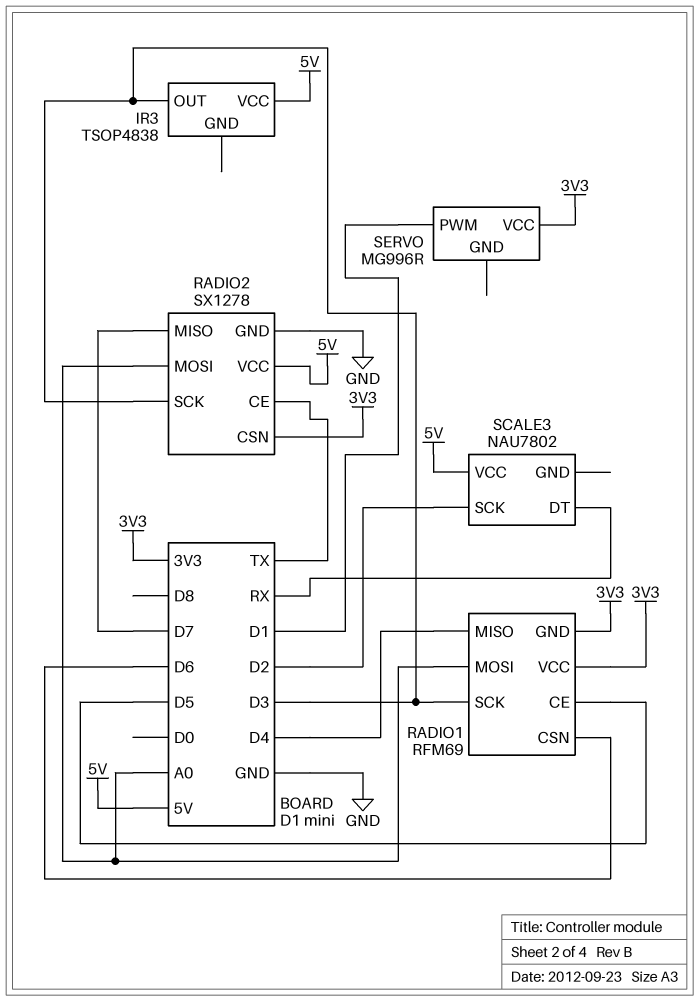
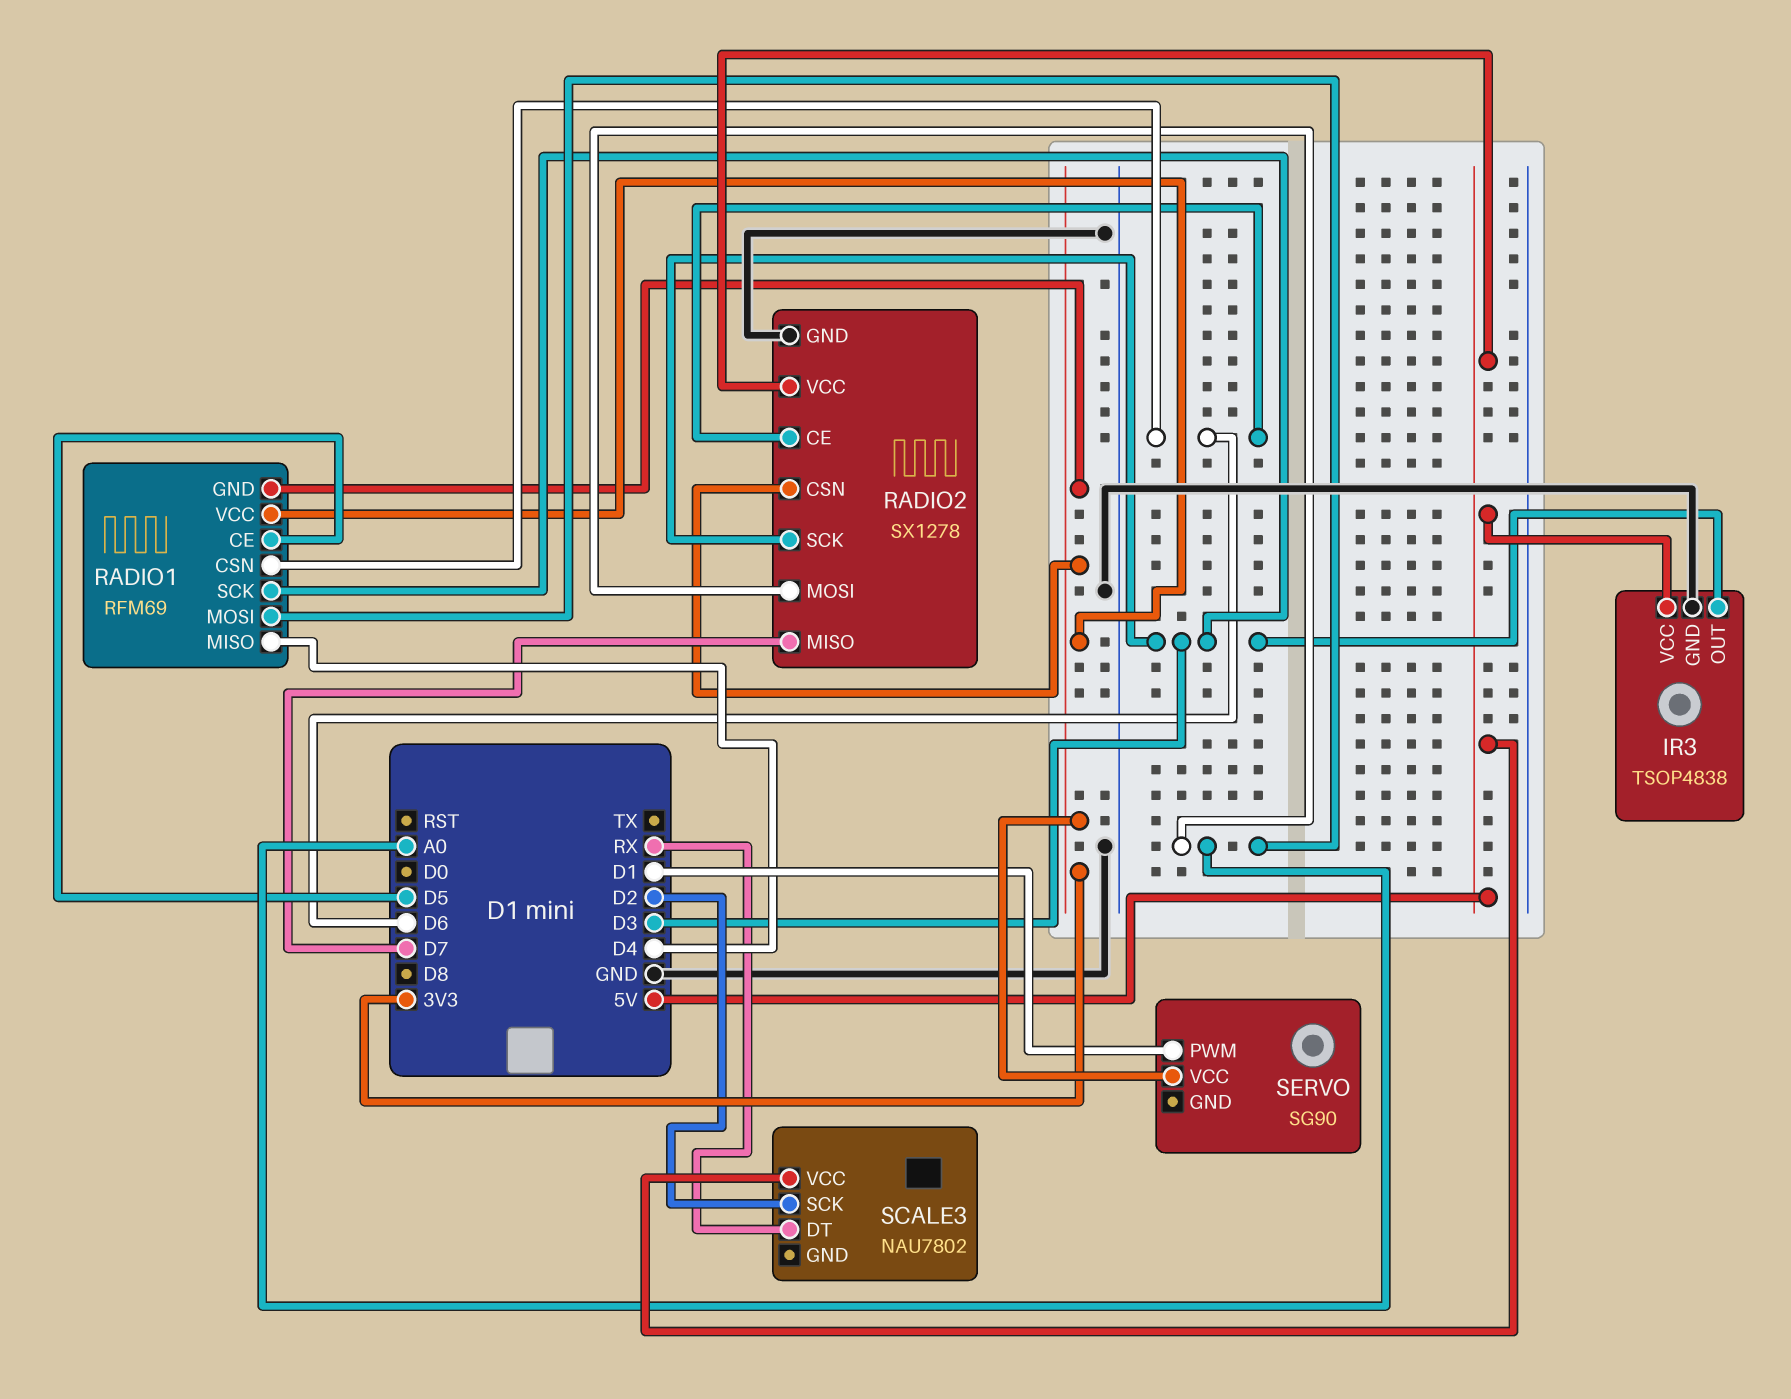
IR3 pin GND: none -> GND
RADIO2 pin CE: TX -> D6
SERVO: MG996R -> SG90

